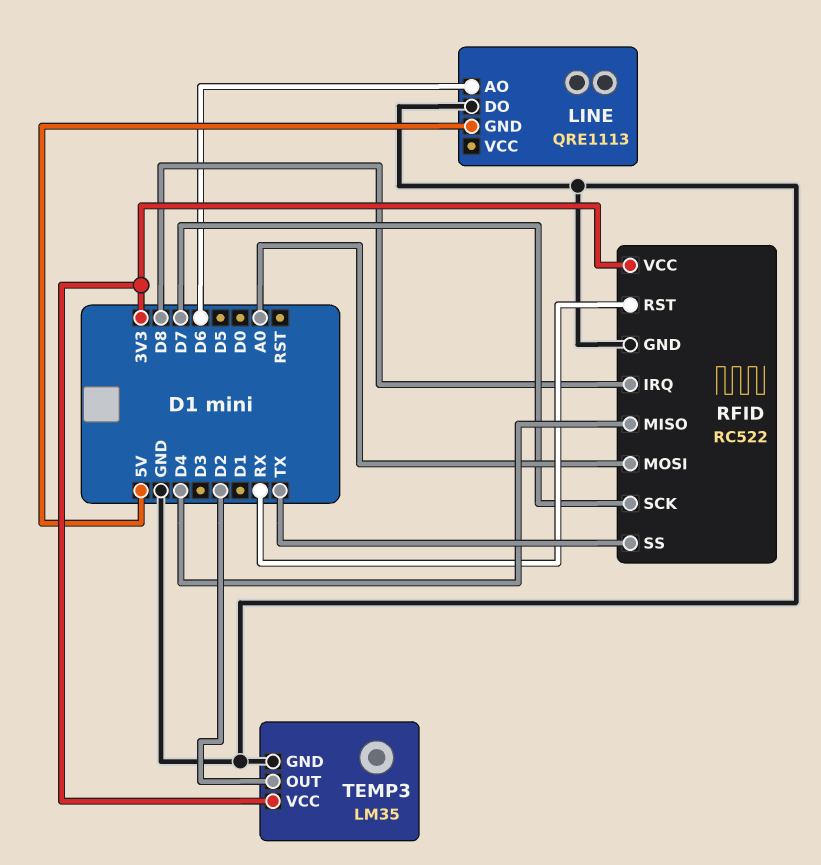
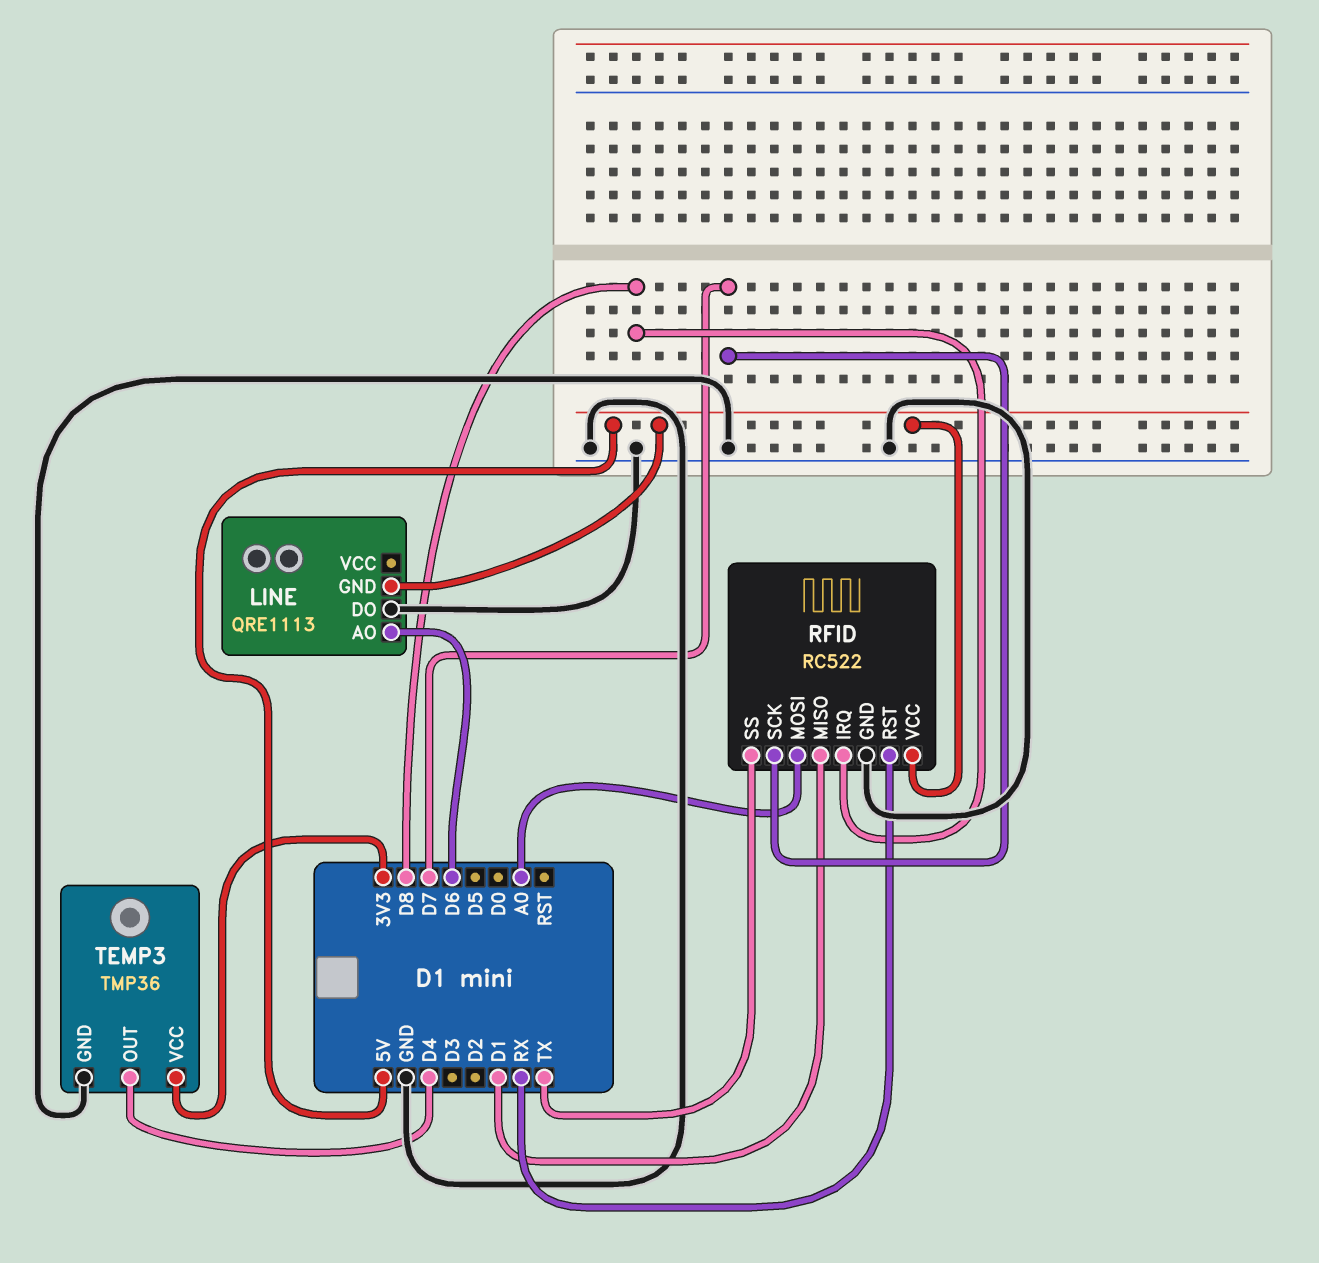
RFID pin MISO: D4 -> D1
RFID pin VCC: 3V3 -> 5V
TEMP3: LM35 -> TMP36
TEMP3 pin OUT: D2 -> D4

